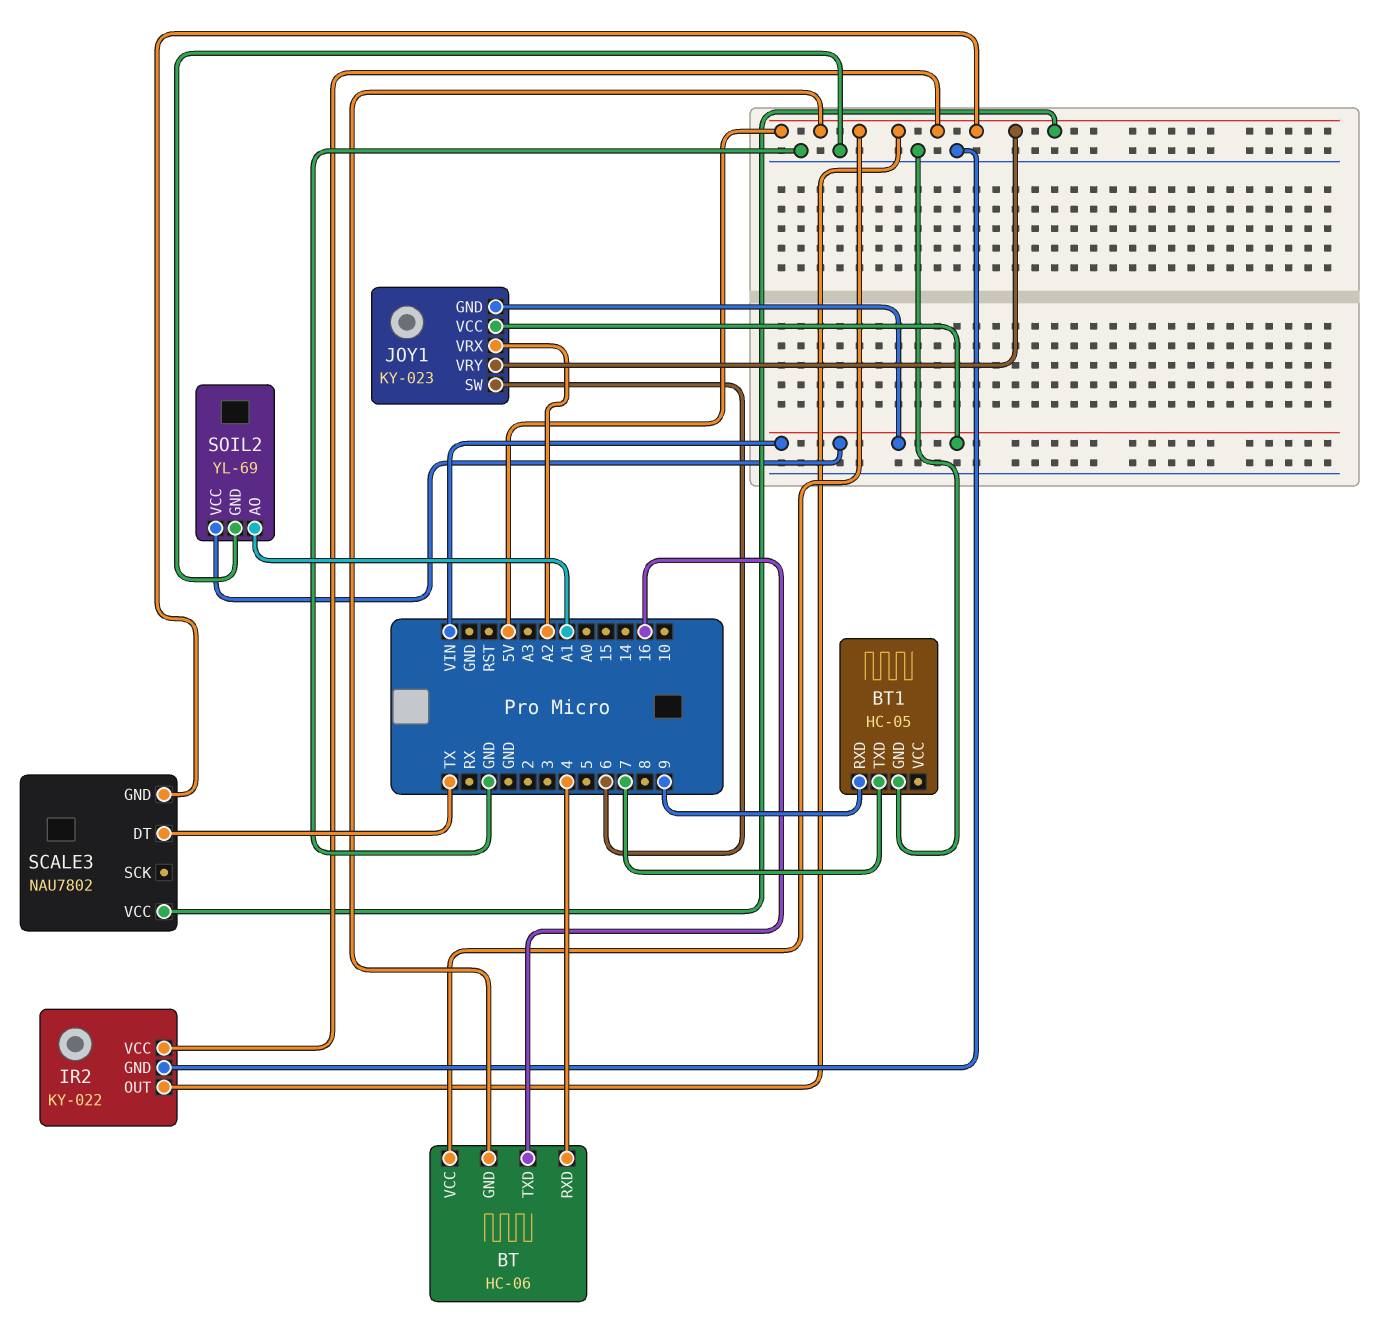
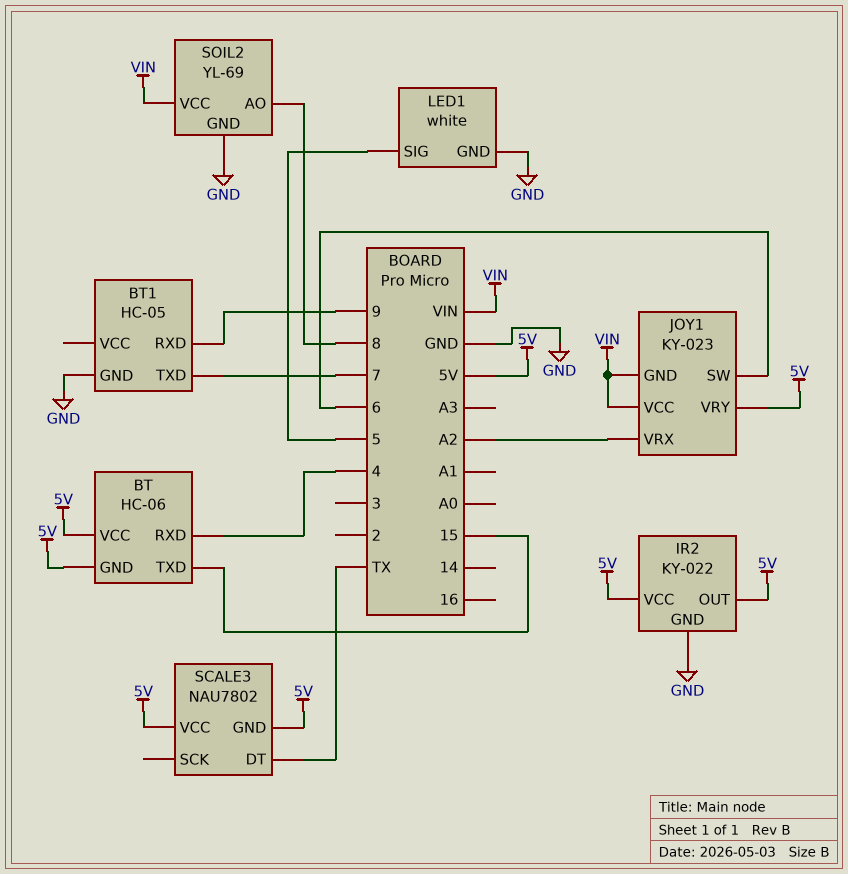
BT pin TXD: 16 -> 15
LED1: none -> white
LED1 pin GND: none -> GND
LED1 pin SIG: none -> 5
SOIL2 pin AO: A1 -> 8

